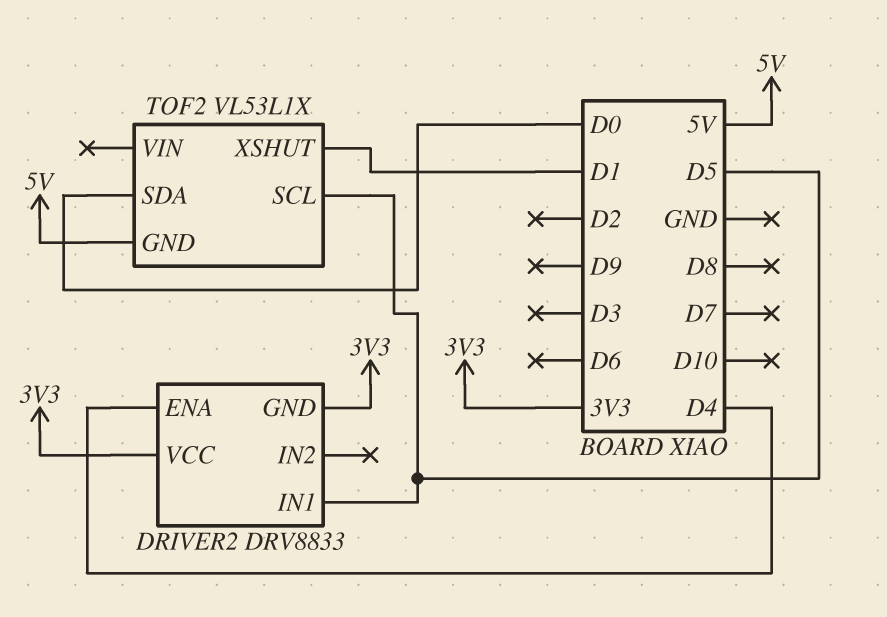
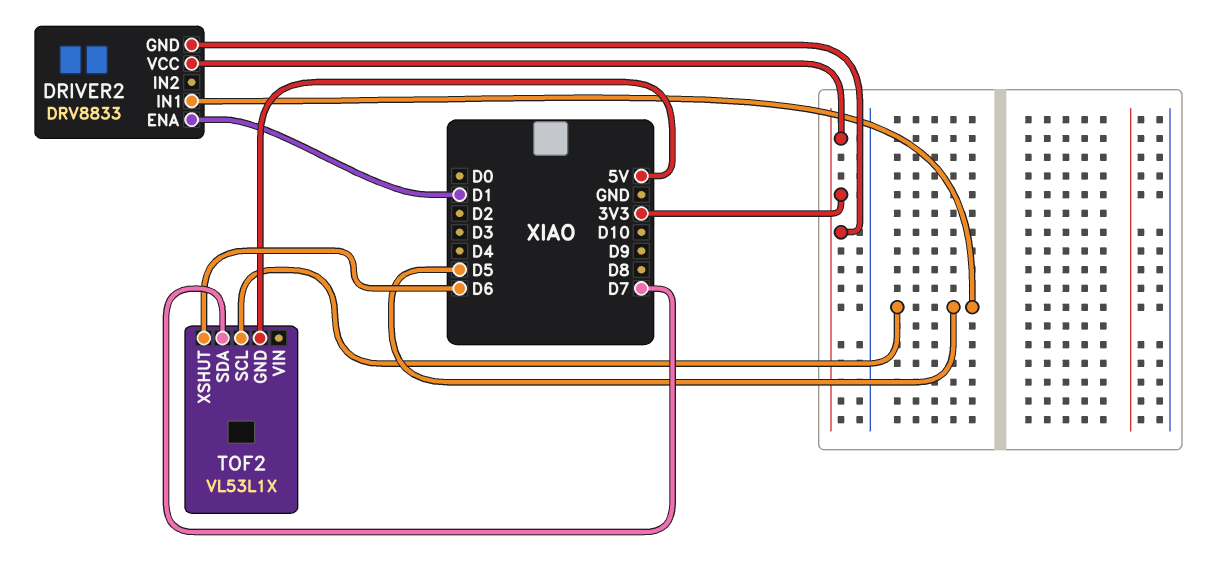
DRIVER2 pin ENA: D4 -> D1
TOF2 pin SDA: D0 -> D7
TOF2 pin XSHUT: D1 -> D6

